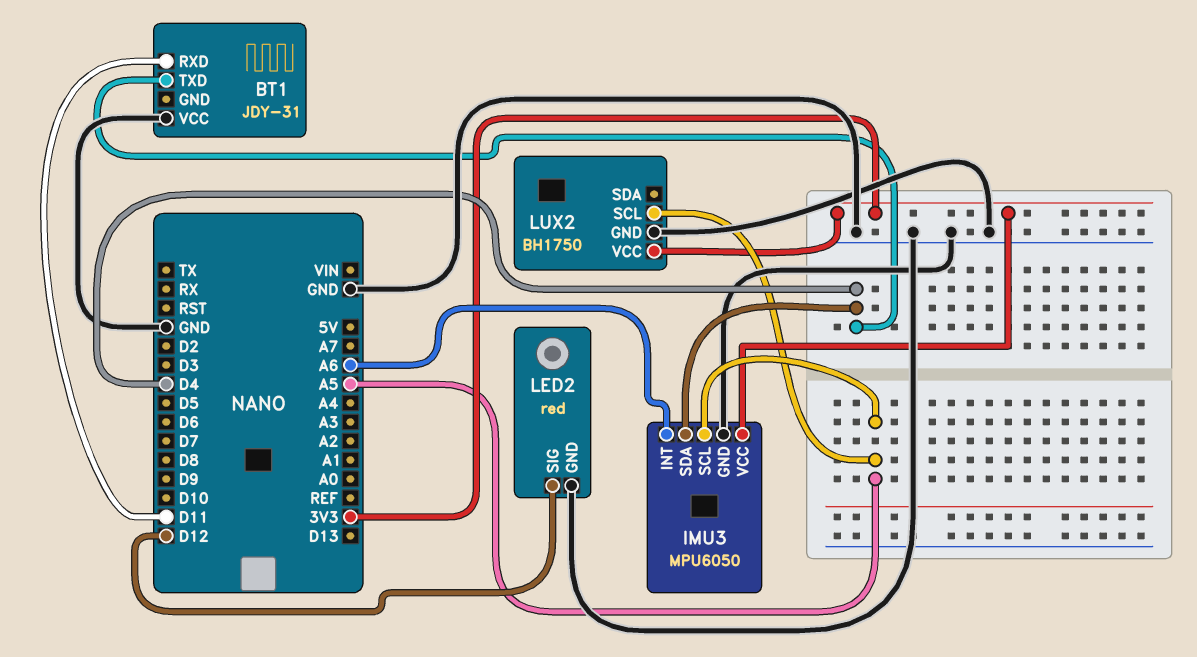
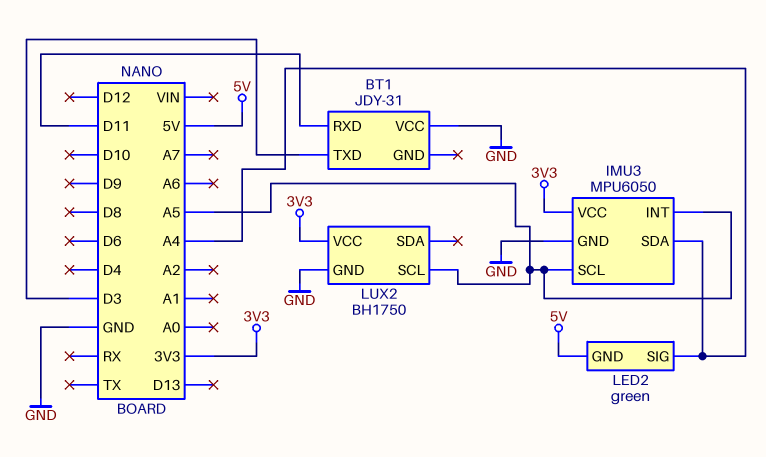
BT1 pin TXD: D4 -> D3
IMU3 pin INT: A6 -> A5
IMU3 pin SDA: D4 -> A4
LED2: red -> green
LED2 pin GND: GND -> 5V
LED2 pin SIG: D12 -> A4

